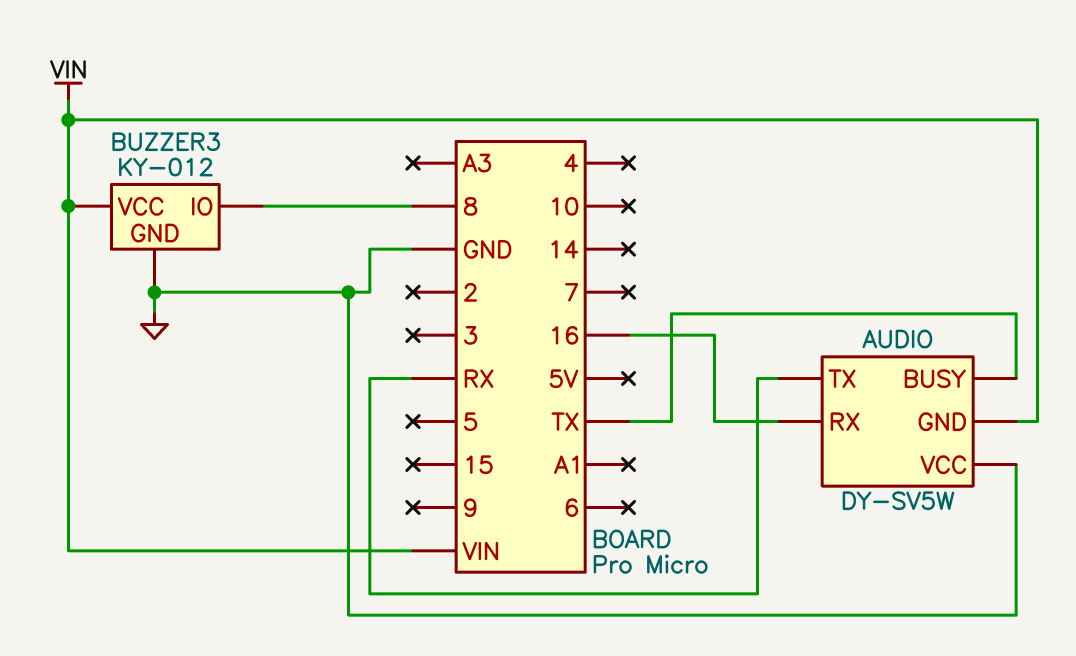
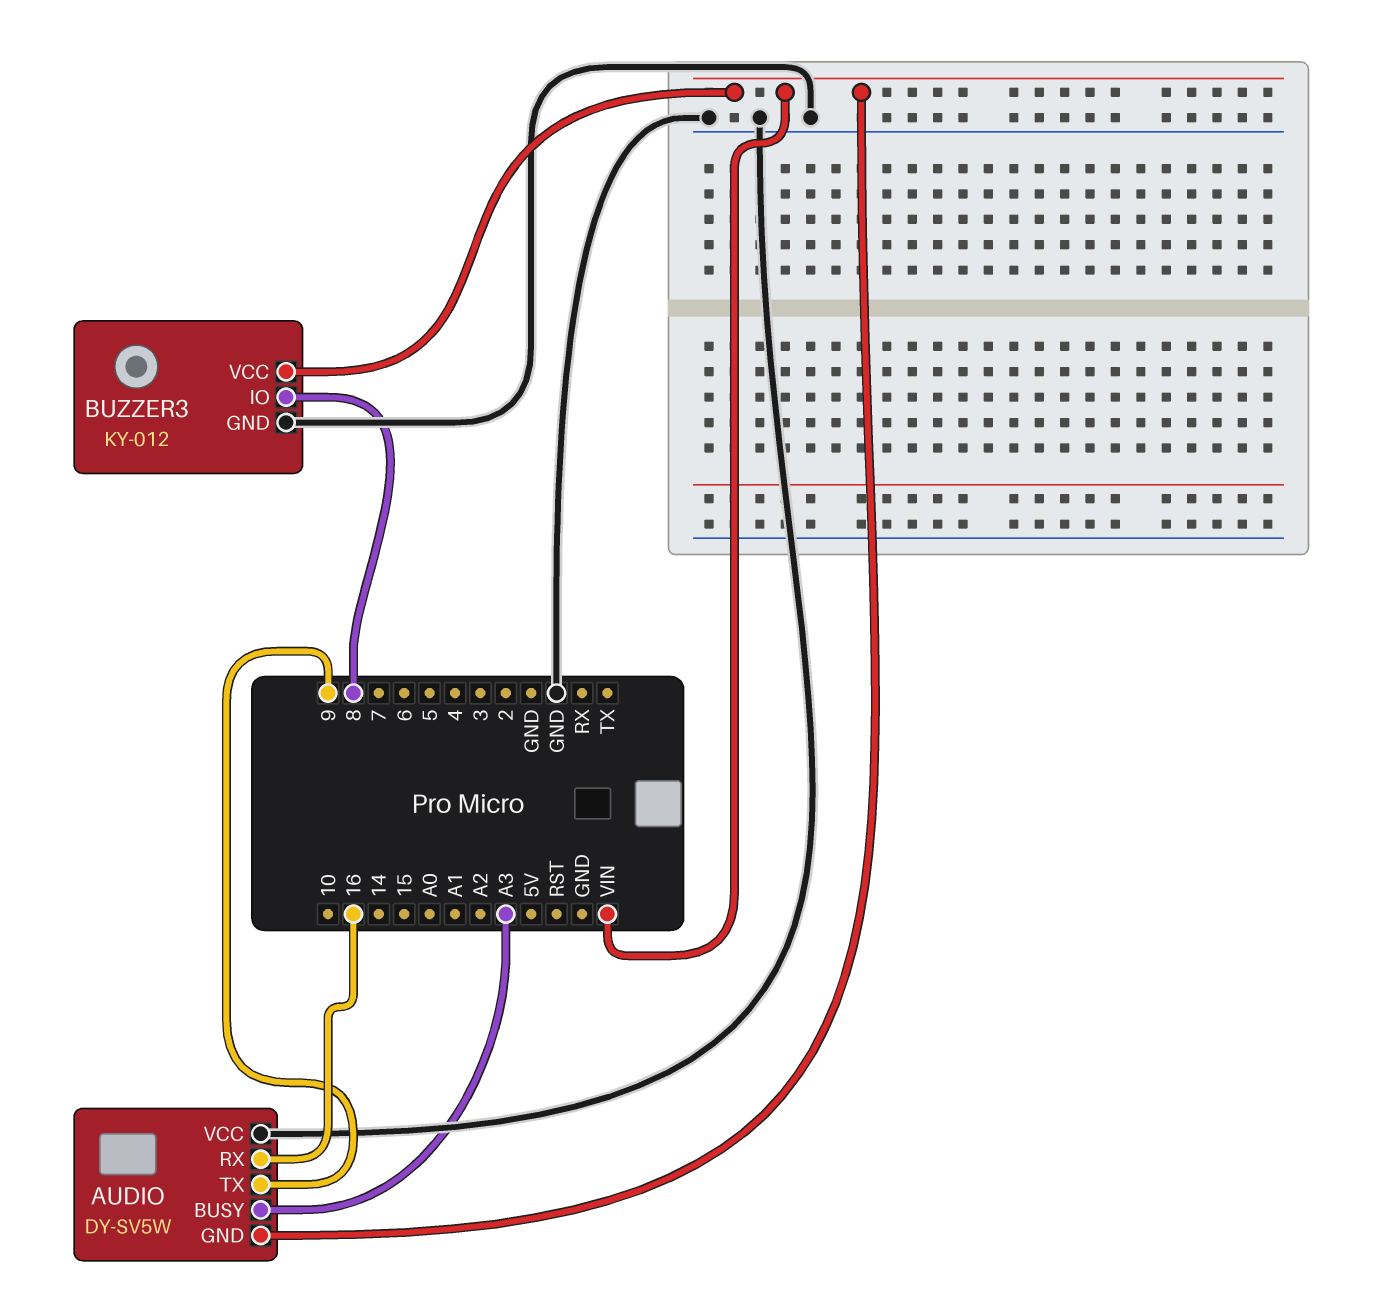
AUDIO pin BUSY: TX -> A3
AUDIO pin TX: RX -> 9

